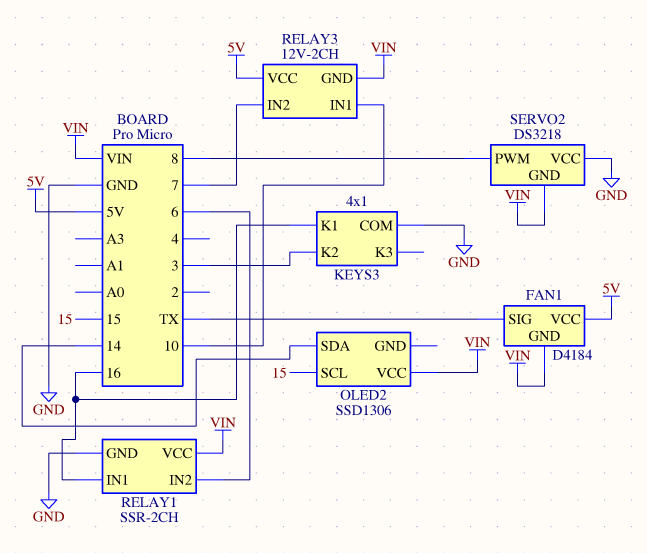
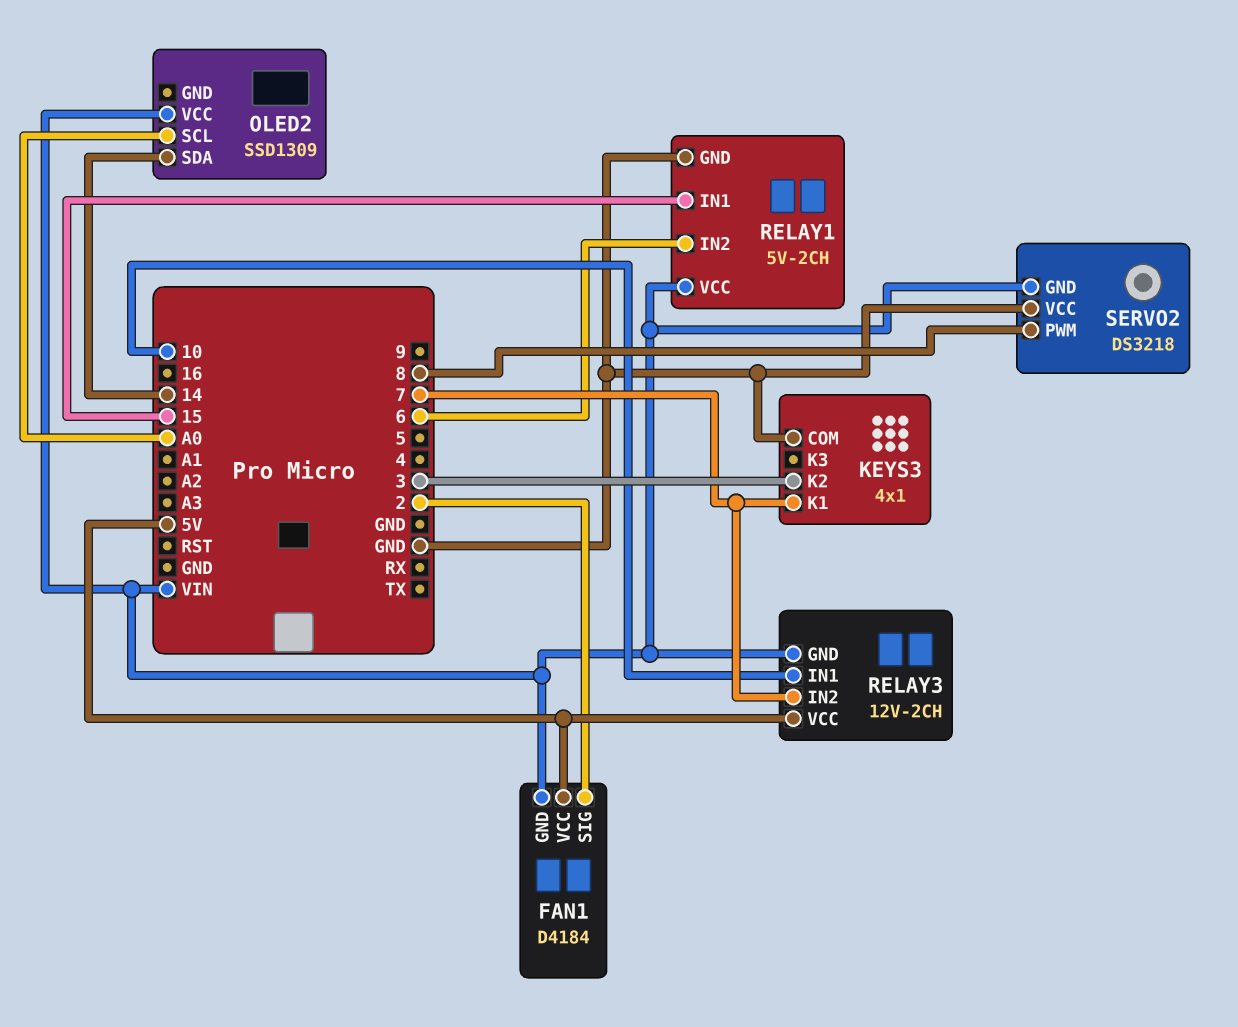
FAN1 pin SIG: TX -> 2
KEYS3 pin K1: 16 -> 7
OLED2: SSD1306 -> SSD1309
OLED2 pin SCL: 15 -> A0
RELAY1: SSR-2CH -> 5V-2CH
RELAY1 pin IN1: 16 -> 15

